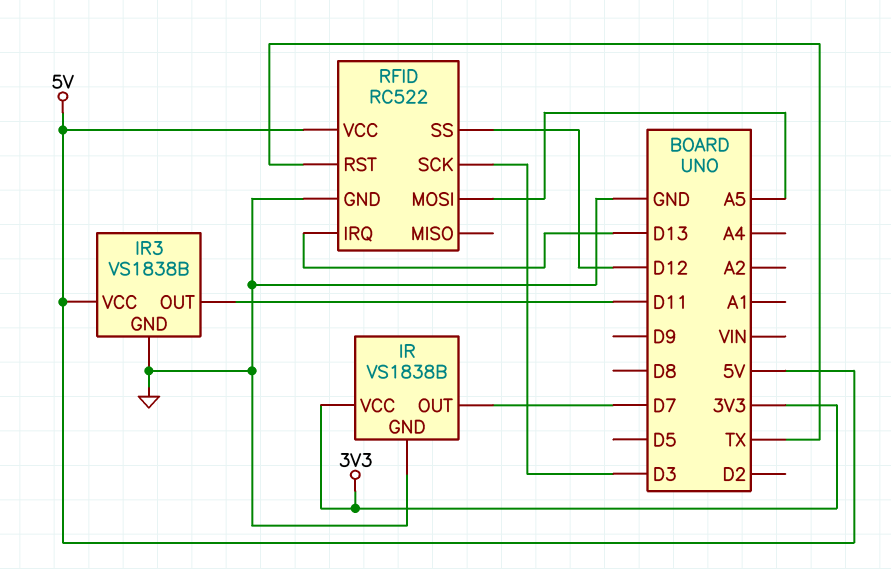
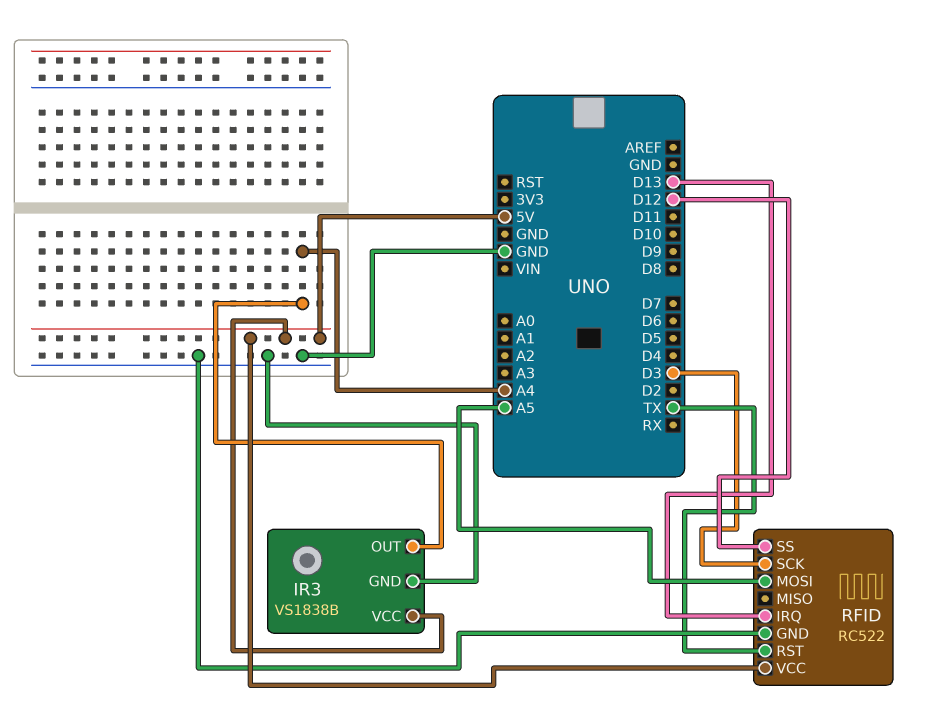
IR: VS1838B -> none
IR pin GND: GND -> none
IR pin OUT: D7 -> none
IR pin VCC: 3V3 -> none
IR3 pin OUT: D11 -> A4

